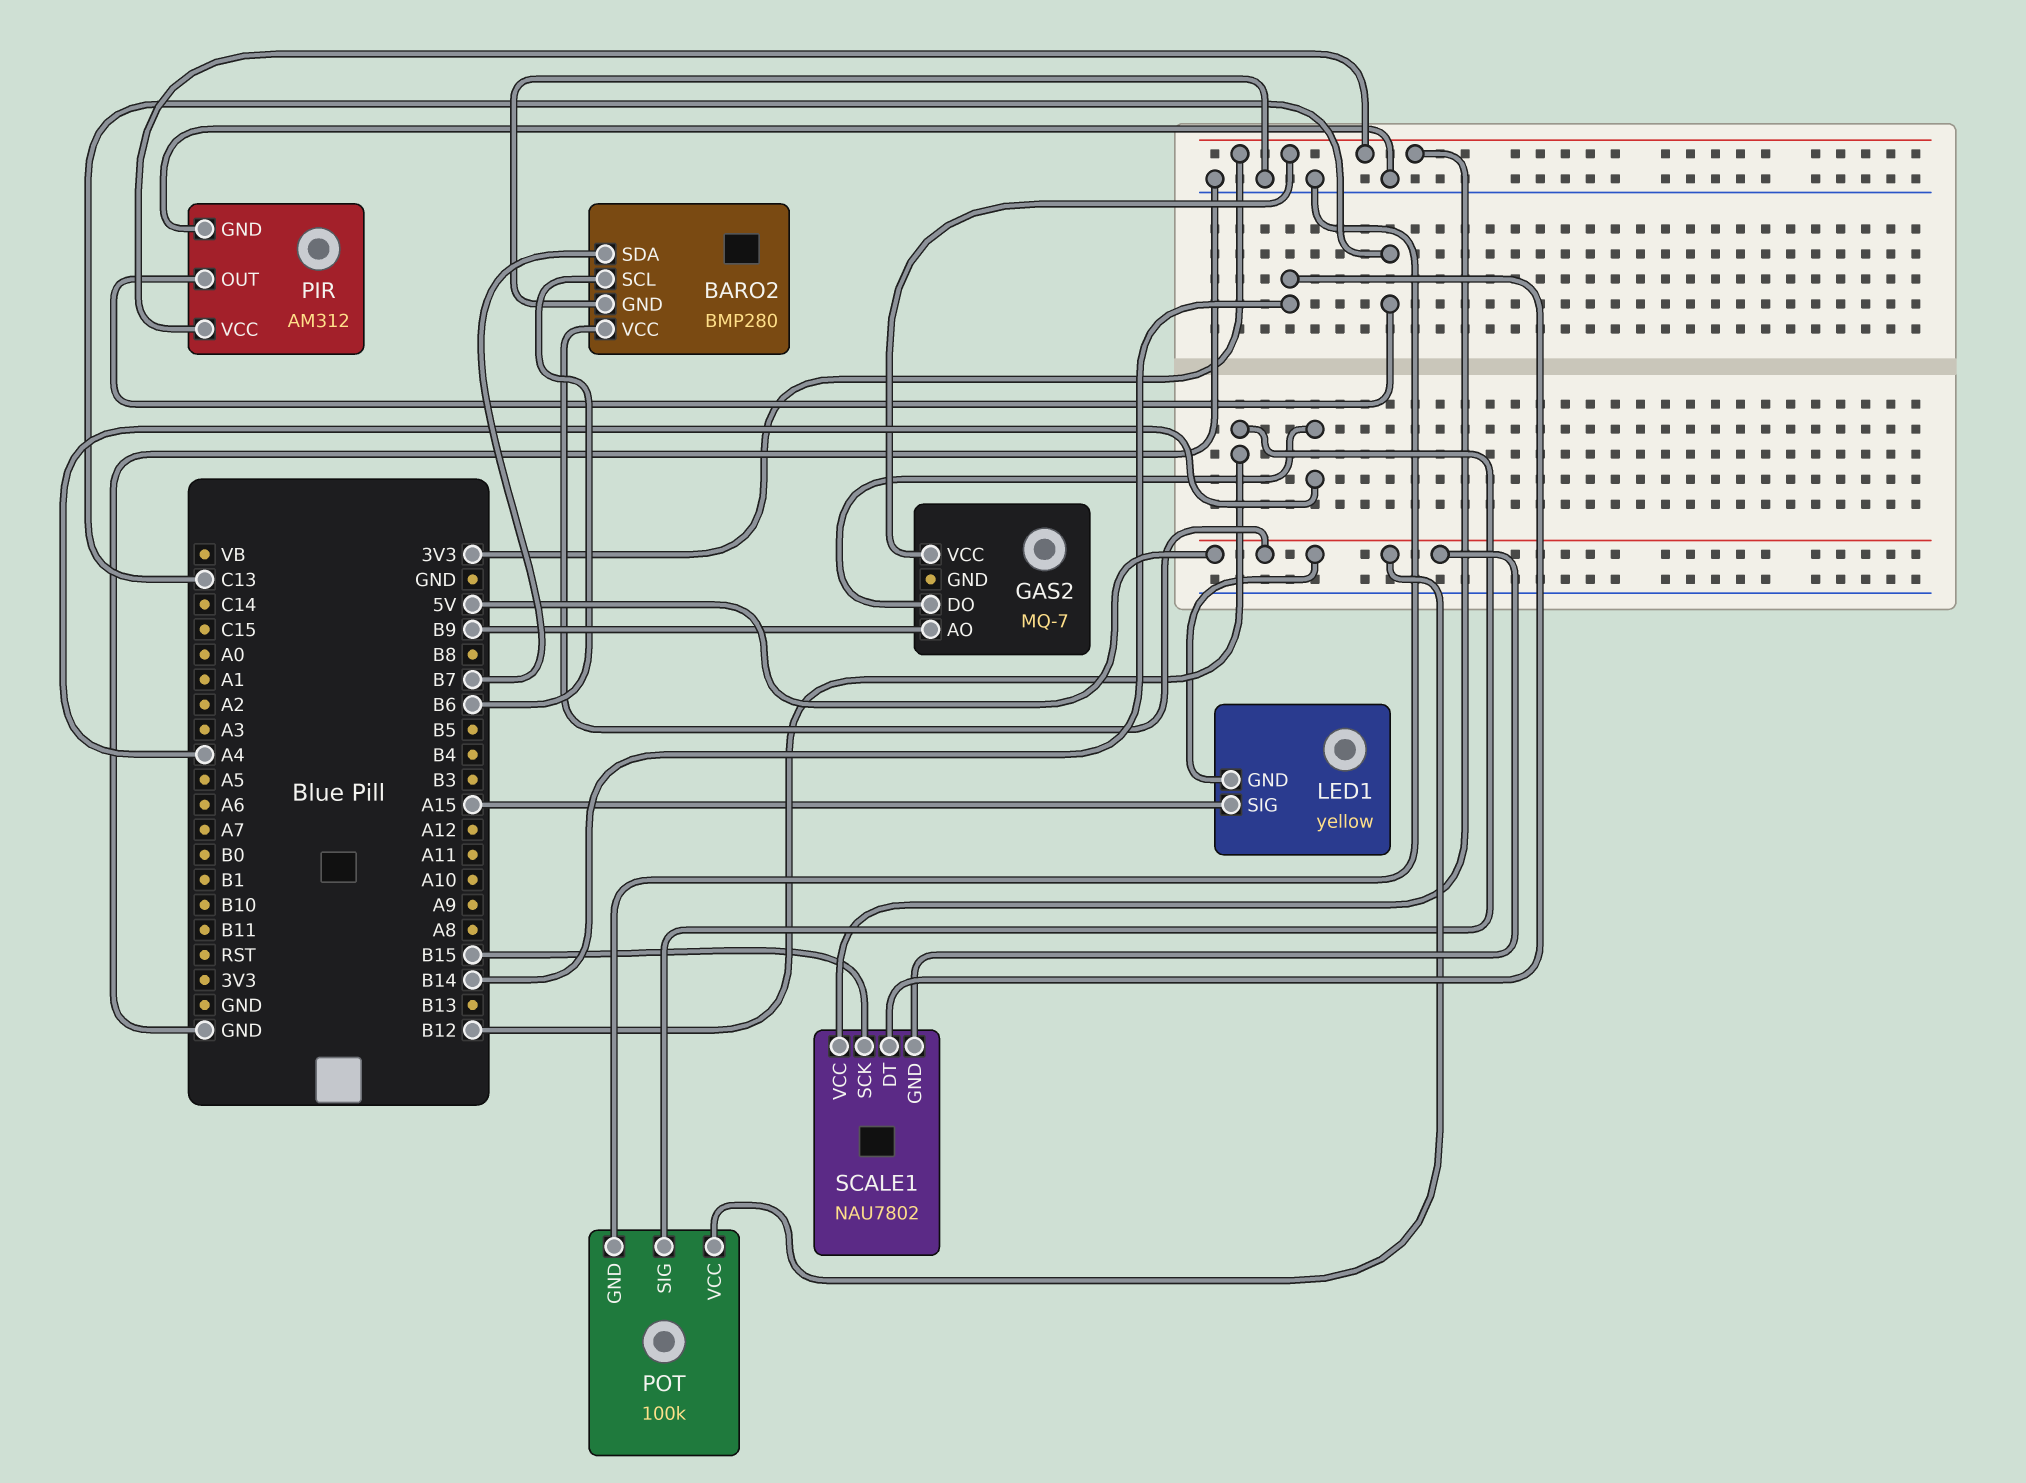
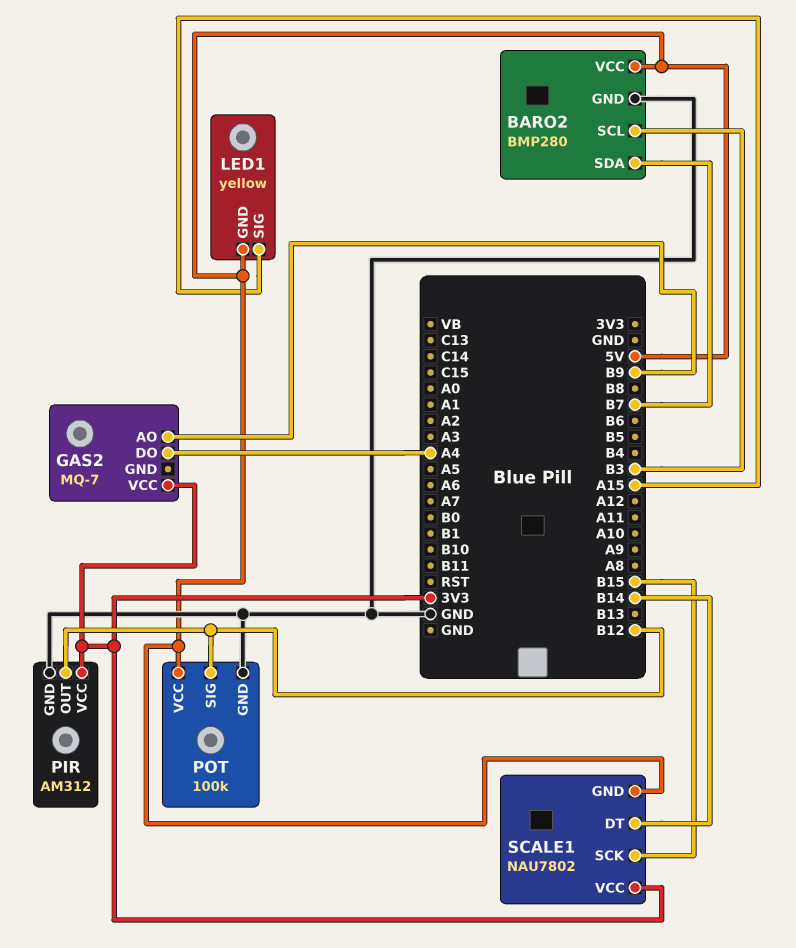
BARO2 pin SCL: B6 -> B3
PIR pin OUT: C13 -> B12

